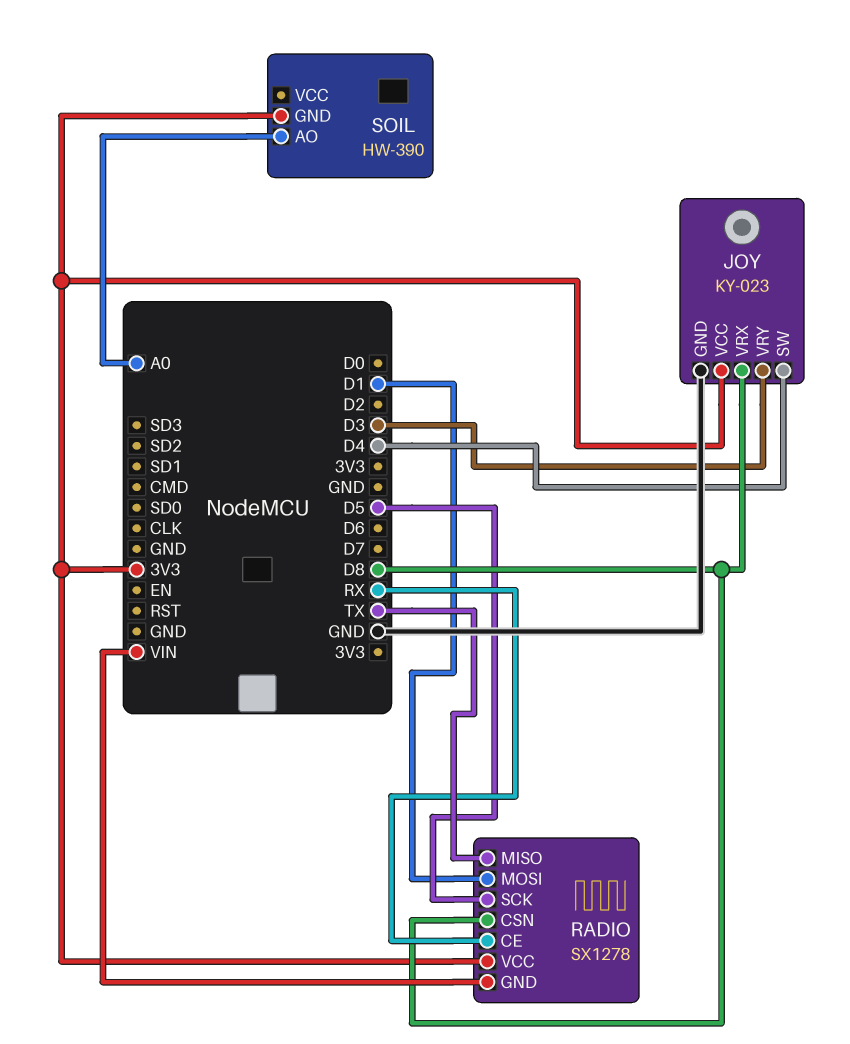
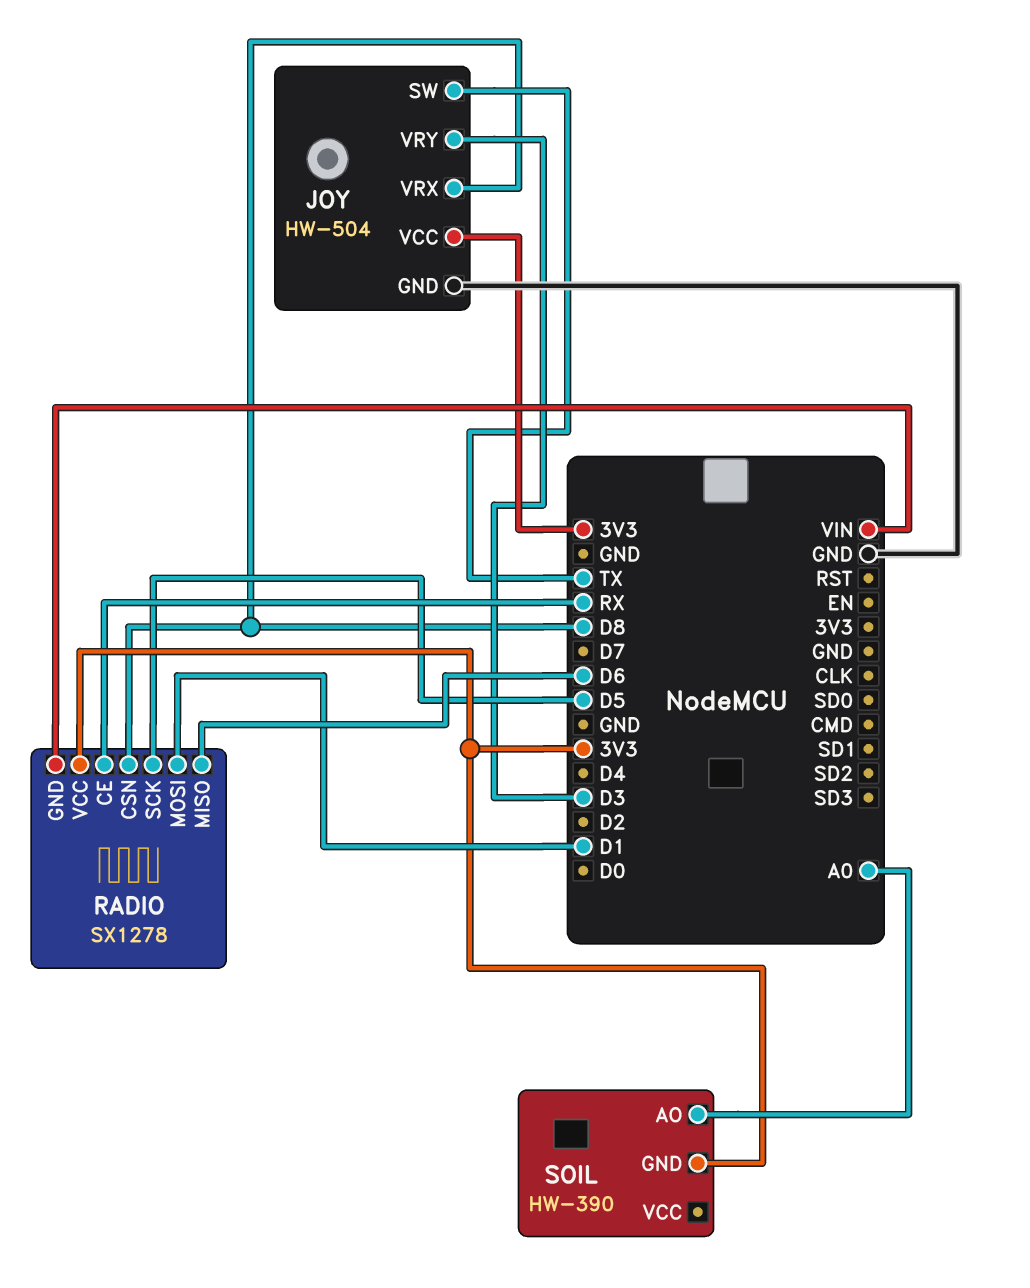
JOY: KY-023 -> HW-504
JOY pin SW: D4 -> TX
RADIO pin MISO: TX -> D6

